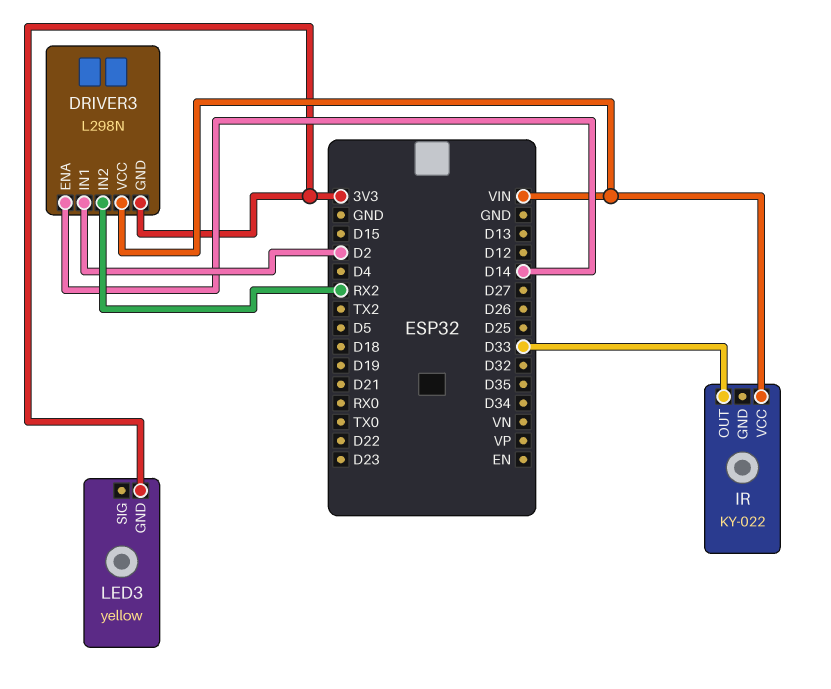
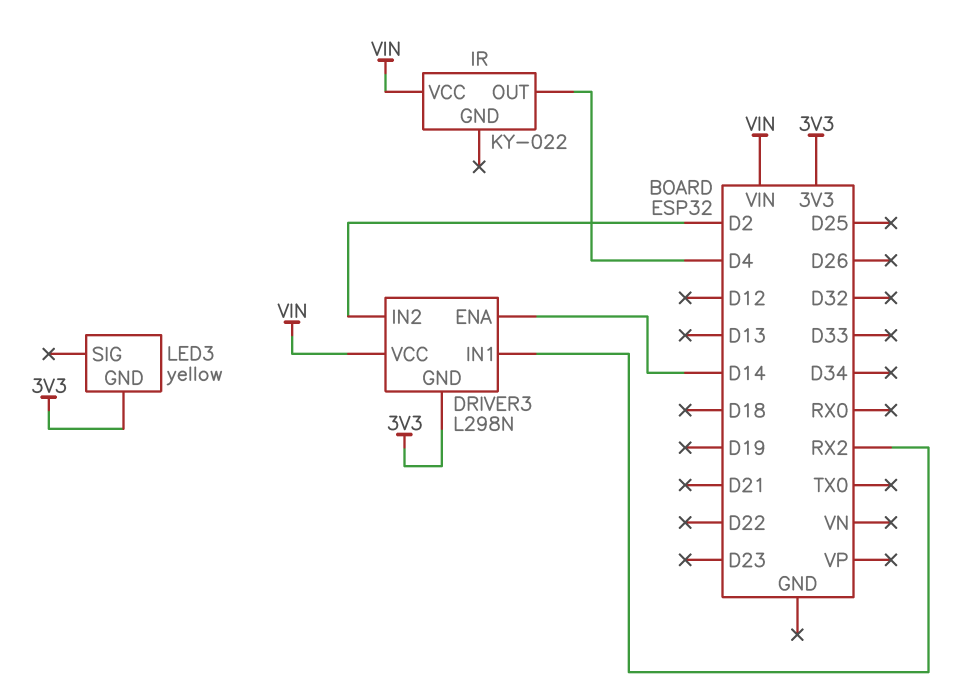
DRIVER3 pin IN1: D2 -> RX2
DRIVER3 pin IN2: RX2 -> D2
IR pin OUT: D33 -> D4

